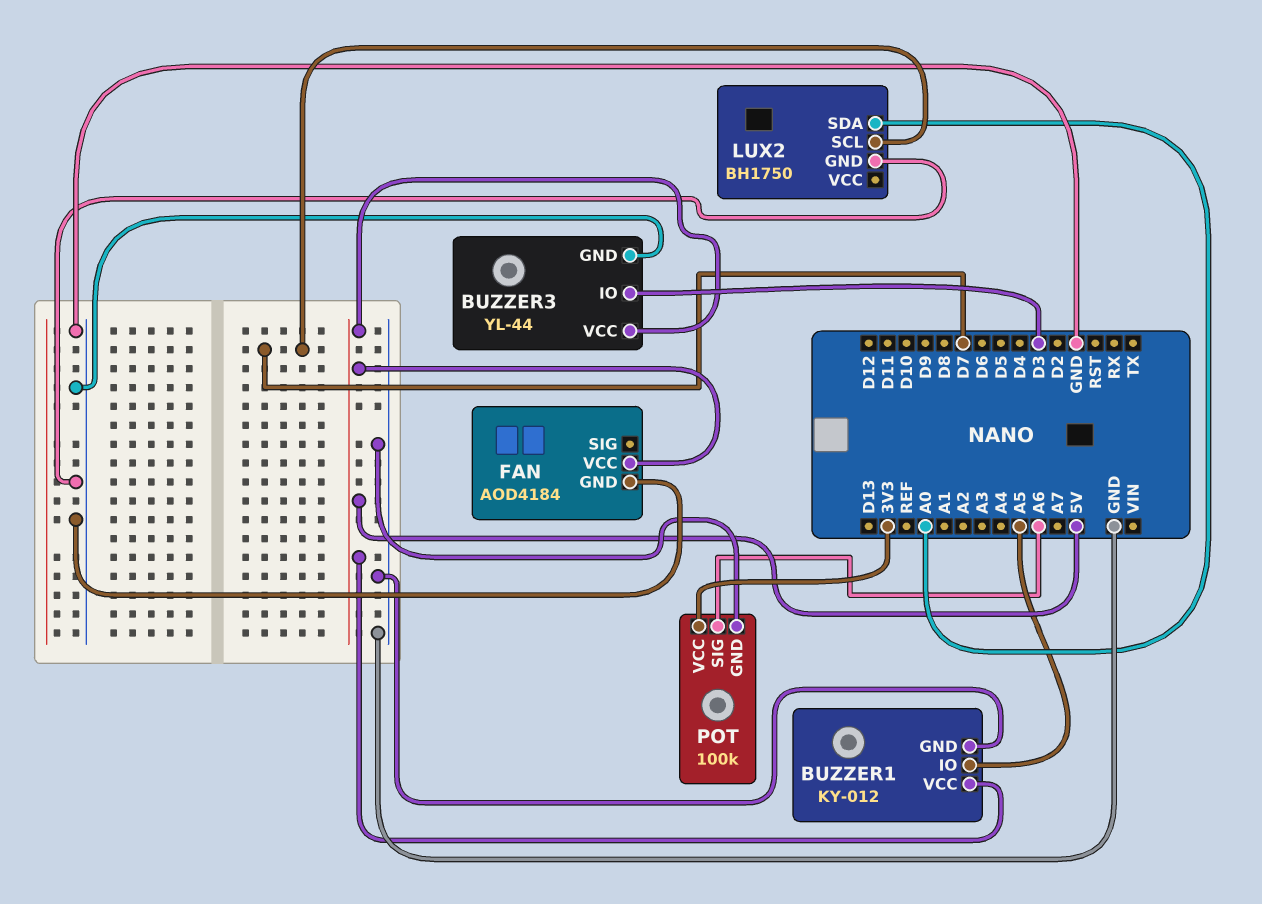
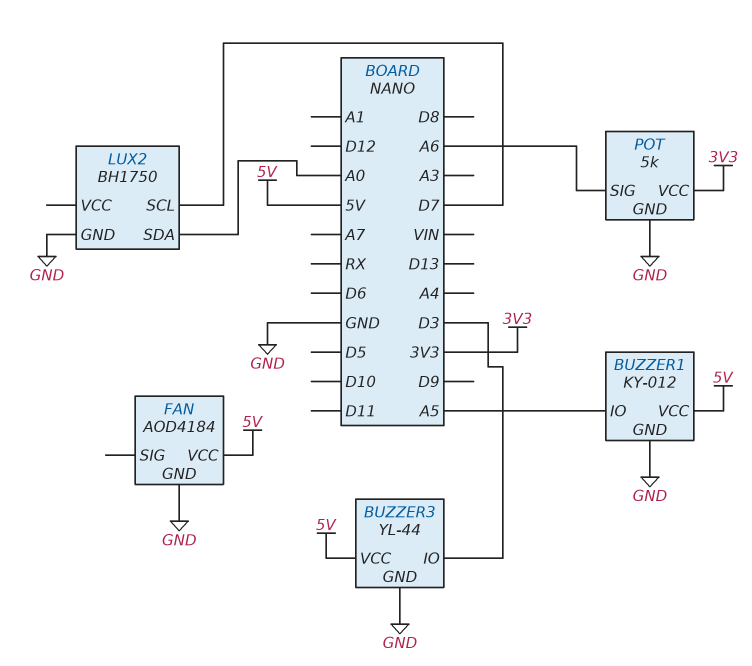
POT: 100k -> 5k

